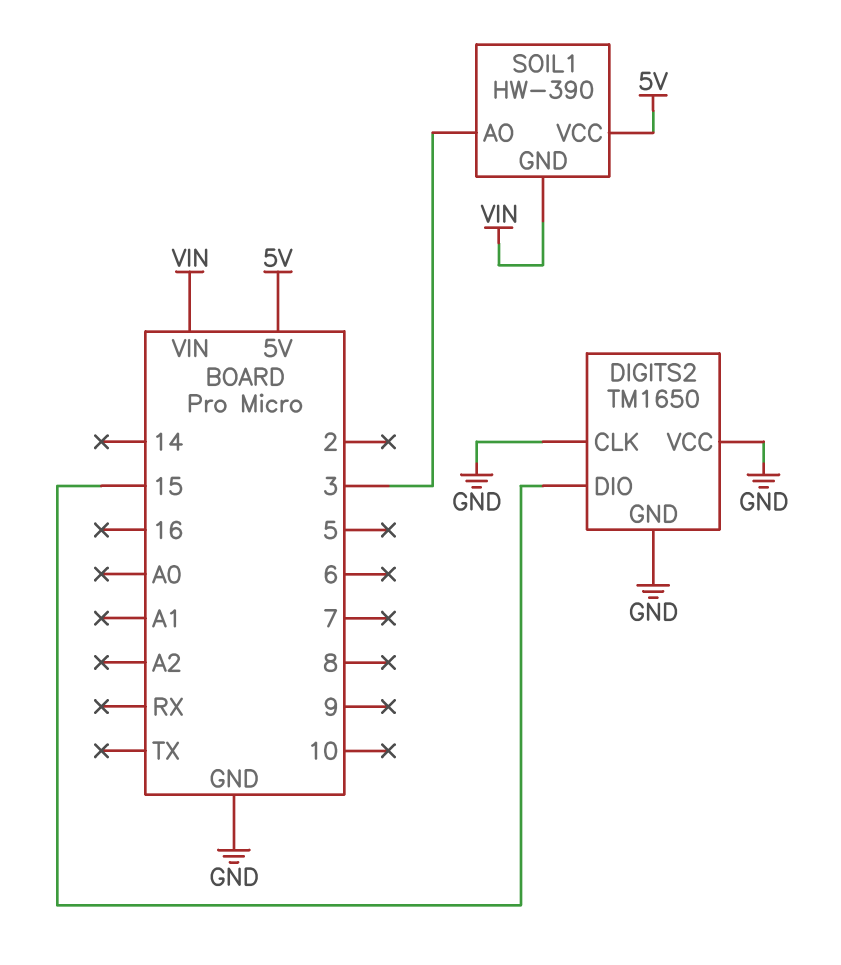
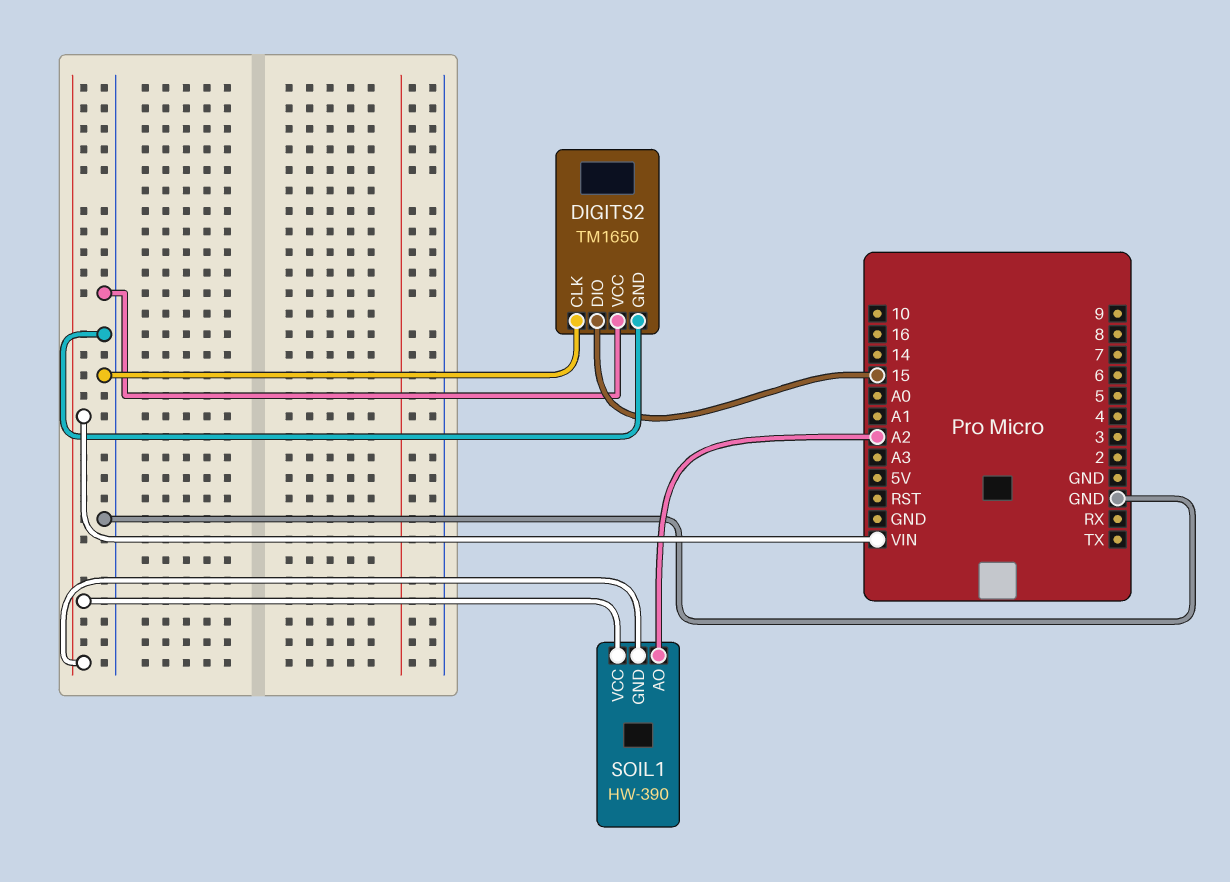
SOIL1 pin AO: 3 -> A2
SOIL1 pin VCC: 5V -> VIN

